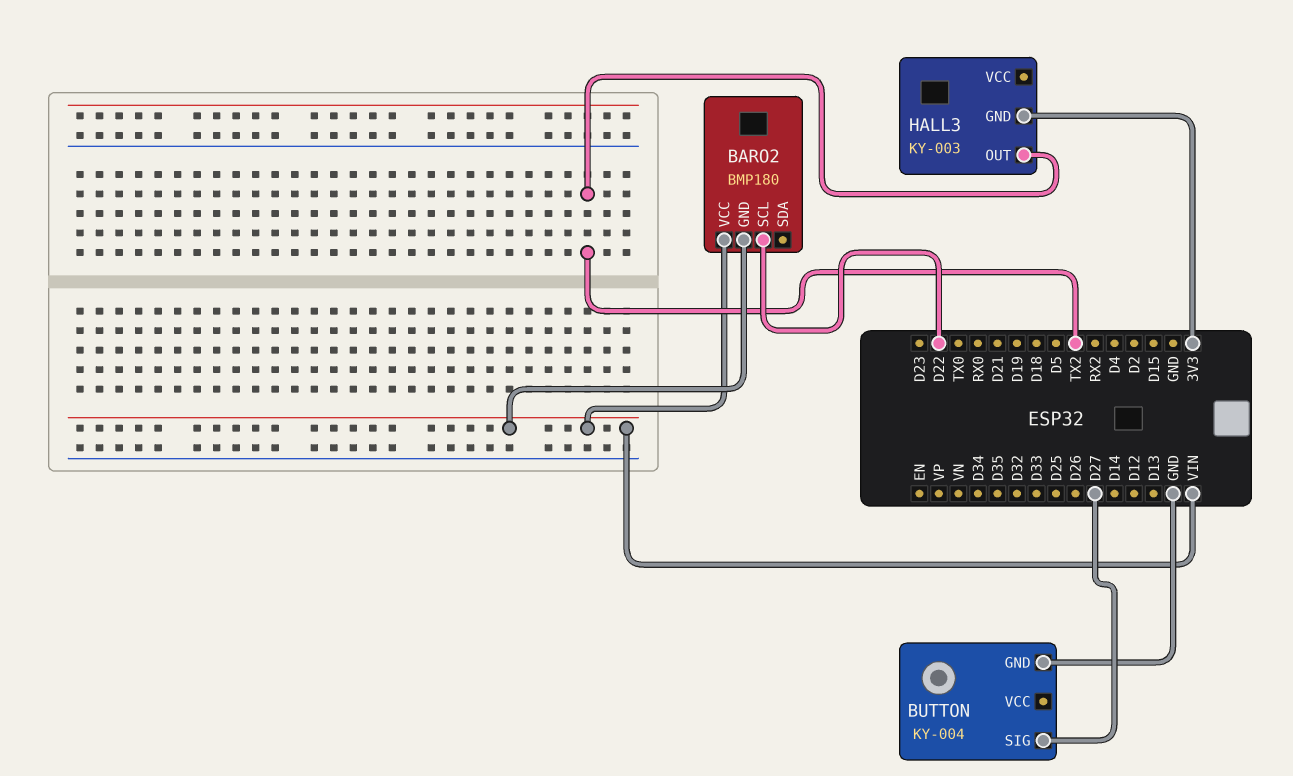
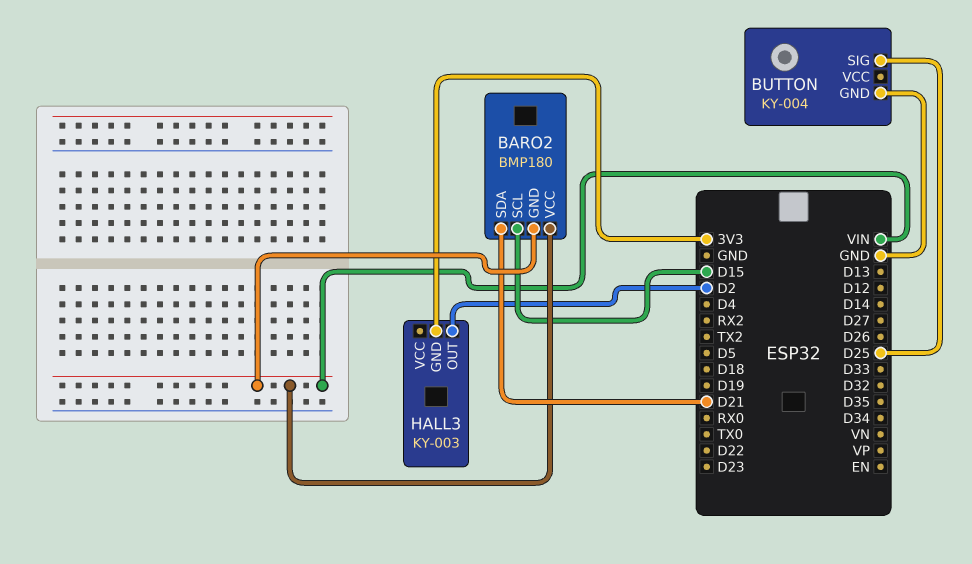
BARO2 pin SCL: D22 -> D15
BARO2 pin SDA: none -> D21
BUTTON pin SIG: D27 -> D25
HALL3 pin OUT: TX2 -> D2

